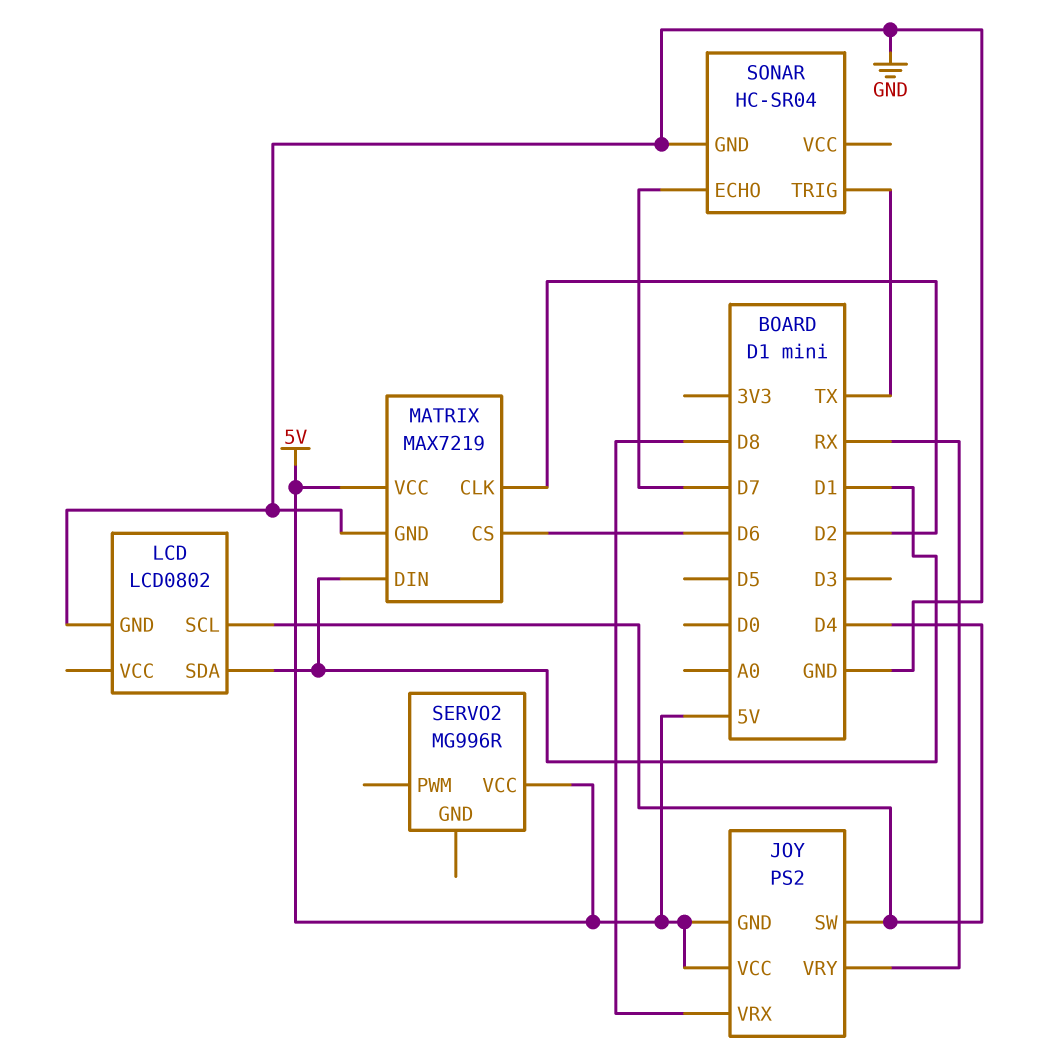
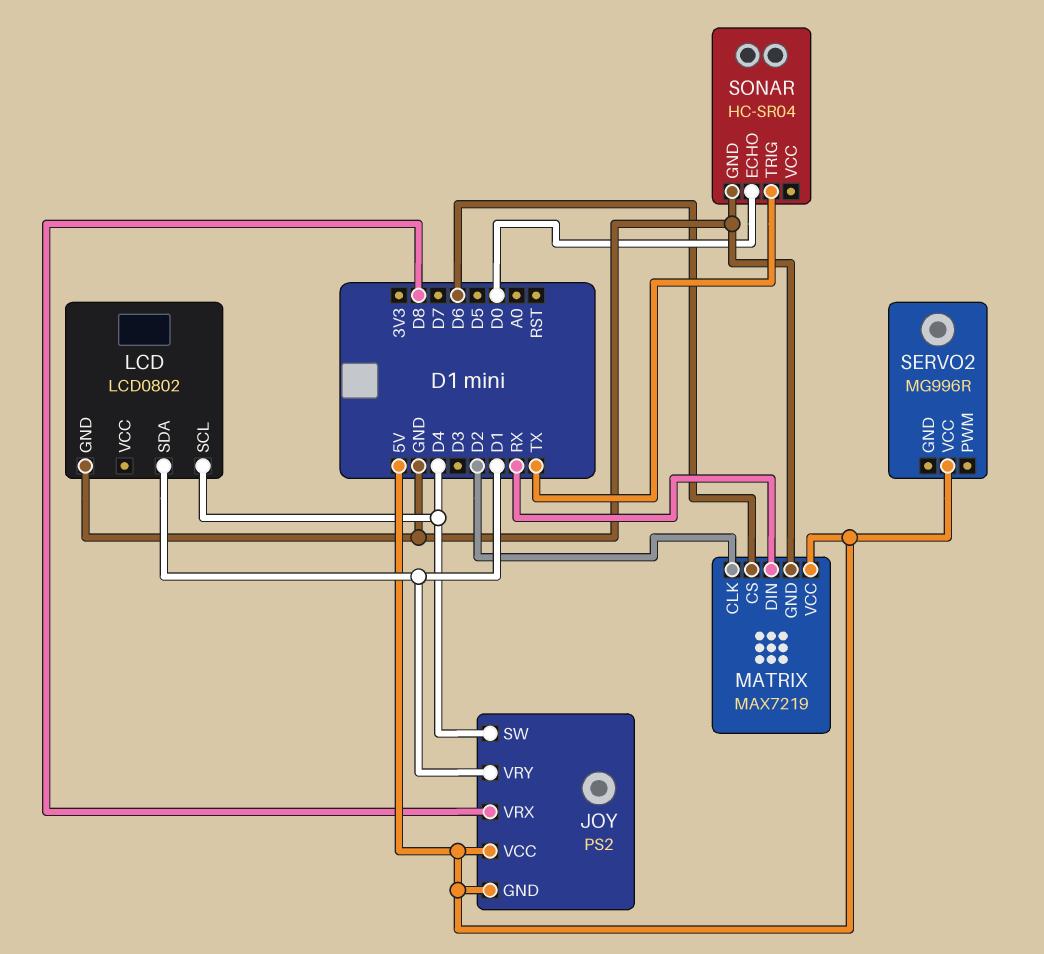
JOY pin VRY: RX -> D1
MATRIX pin DIN: D1 -> RX
SONAR pin ECHO: D7 -> D0

